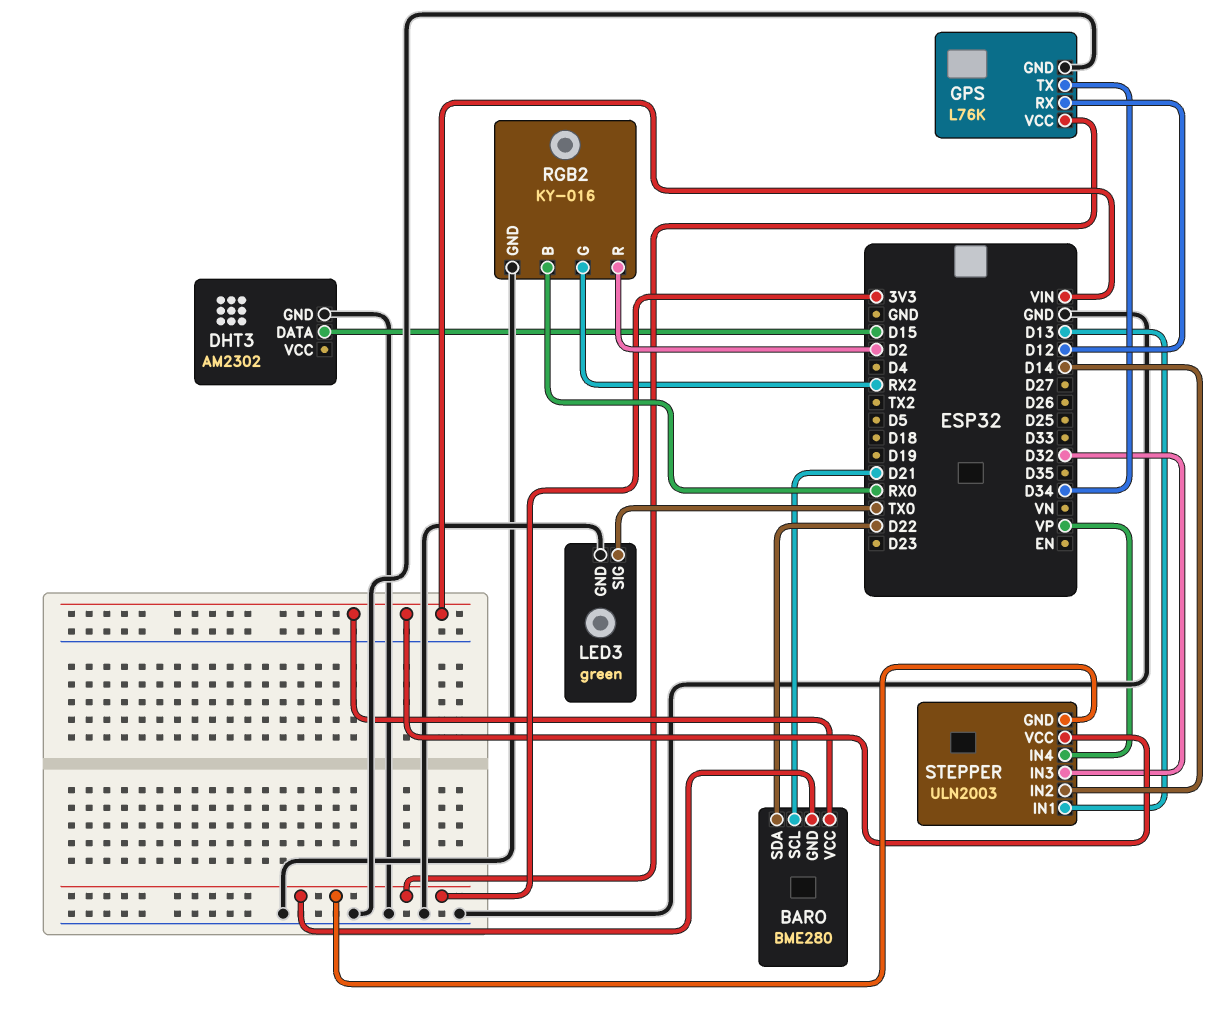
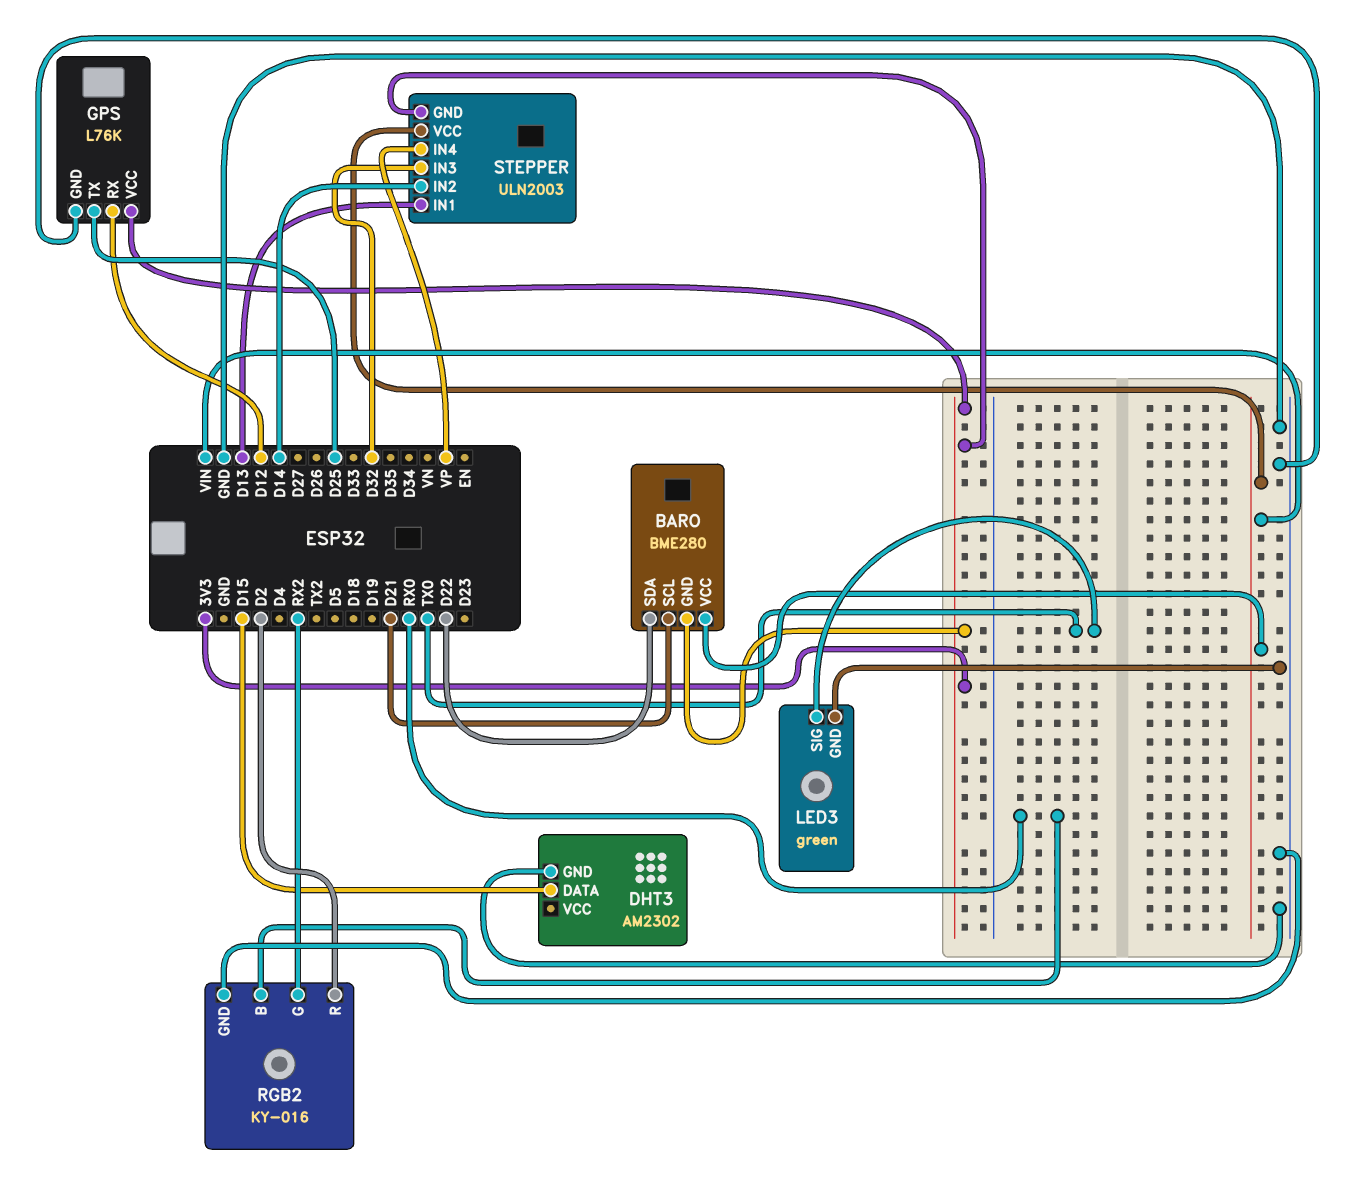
GPS pin TX: D34 -> D25

